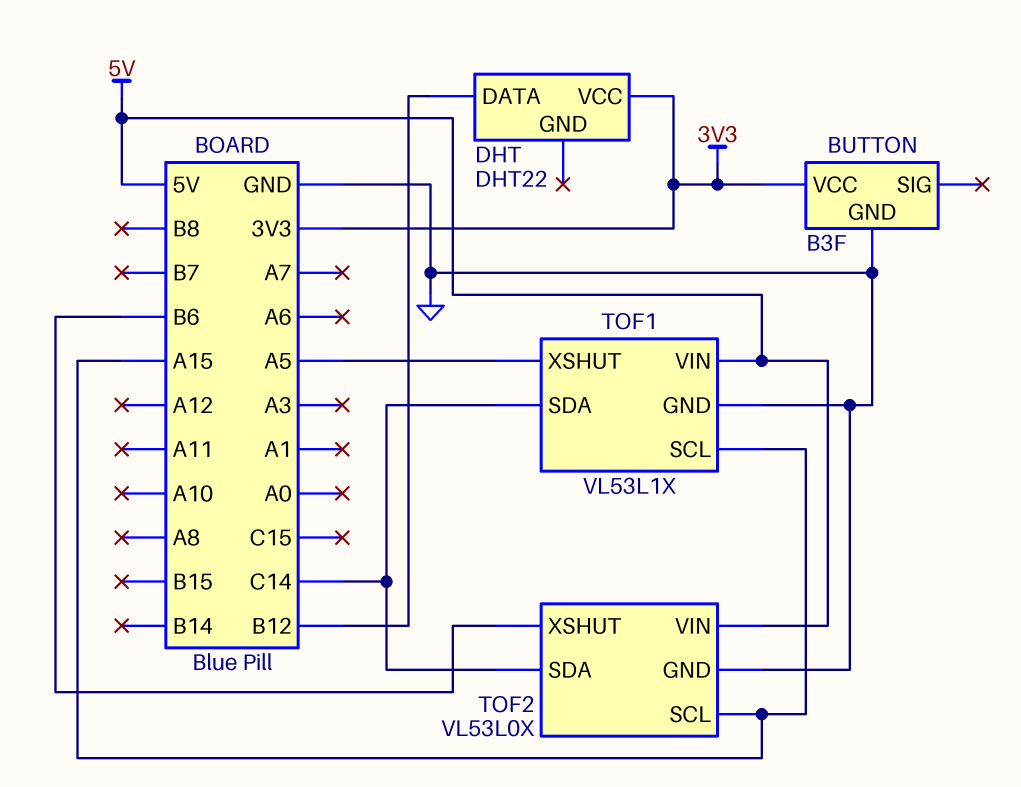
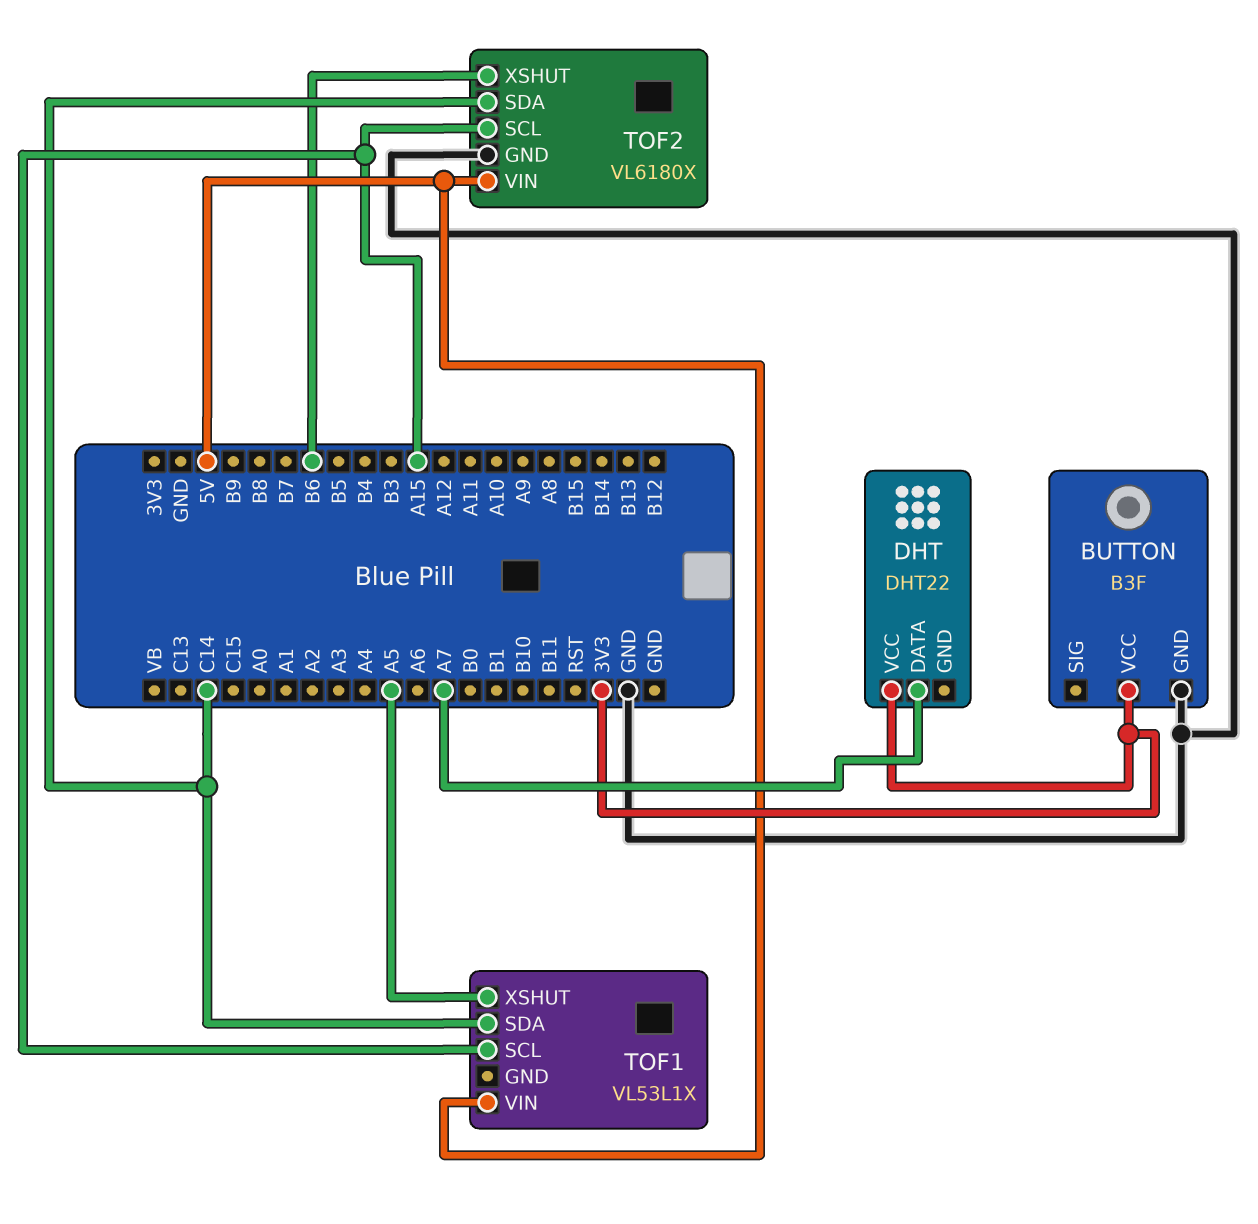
DHT pin DATA: B12 -> A7
TOF1 pin GND: GND -> none
TOF2: VL53L0X -> VL6180X

